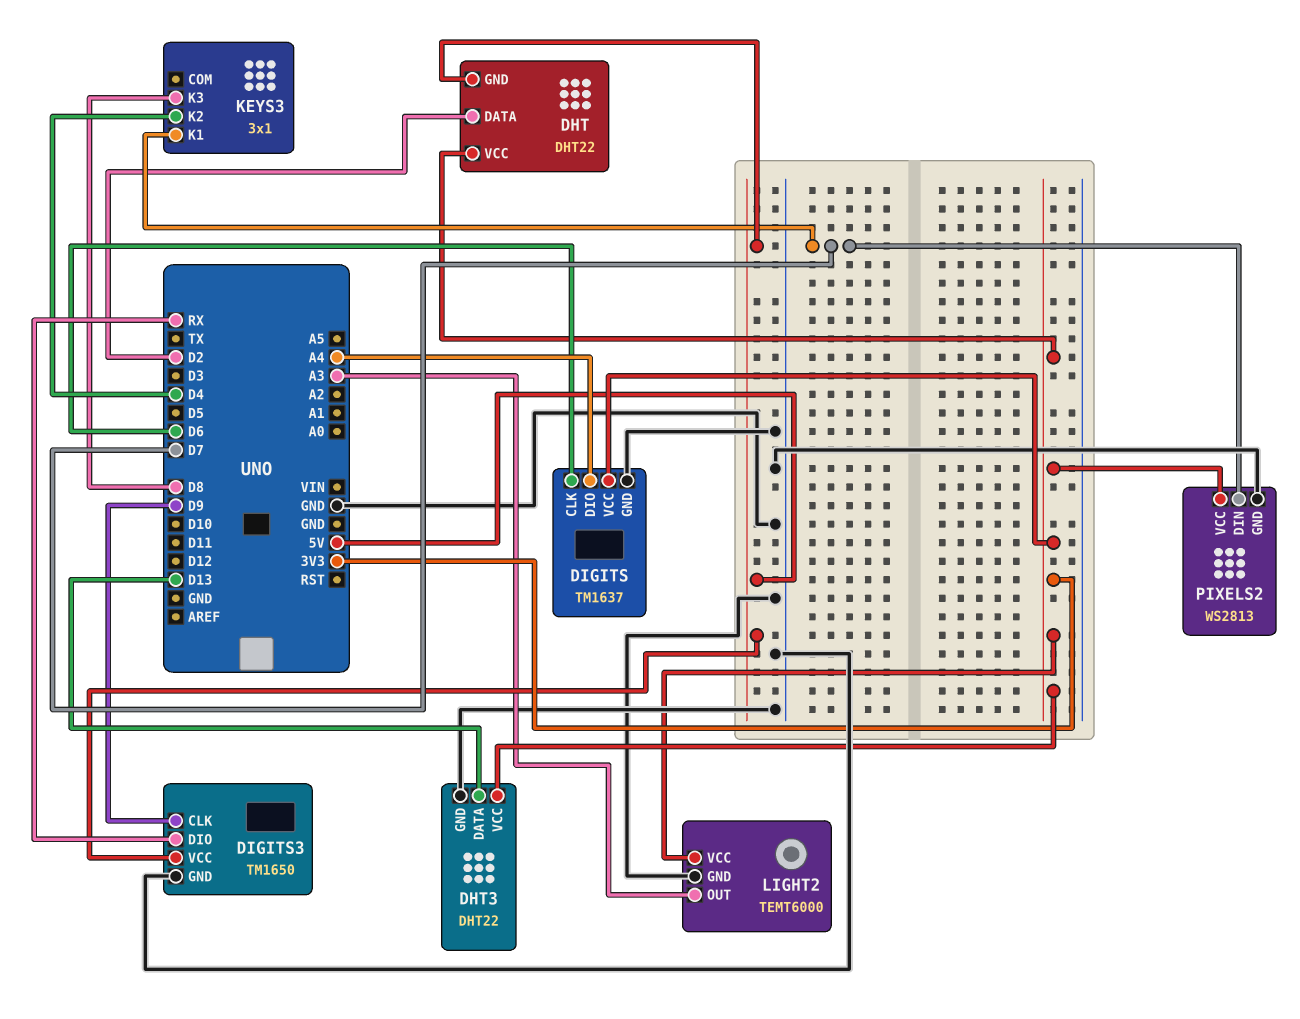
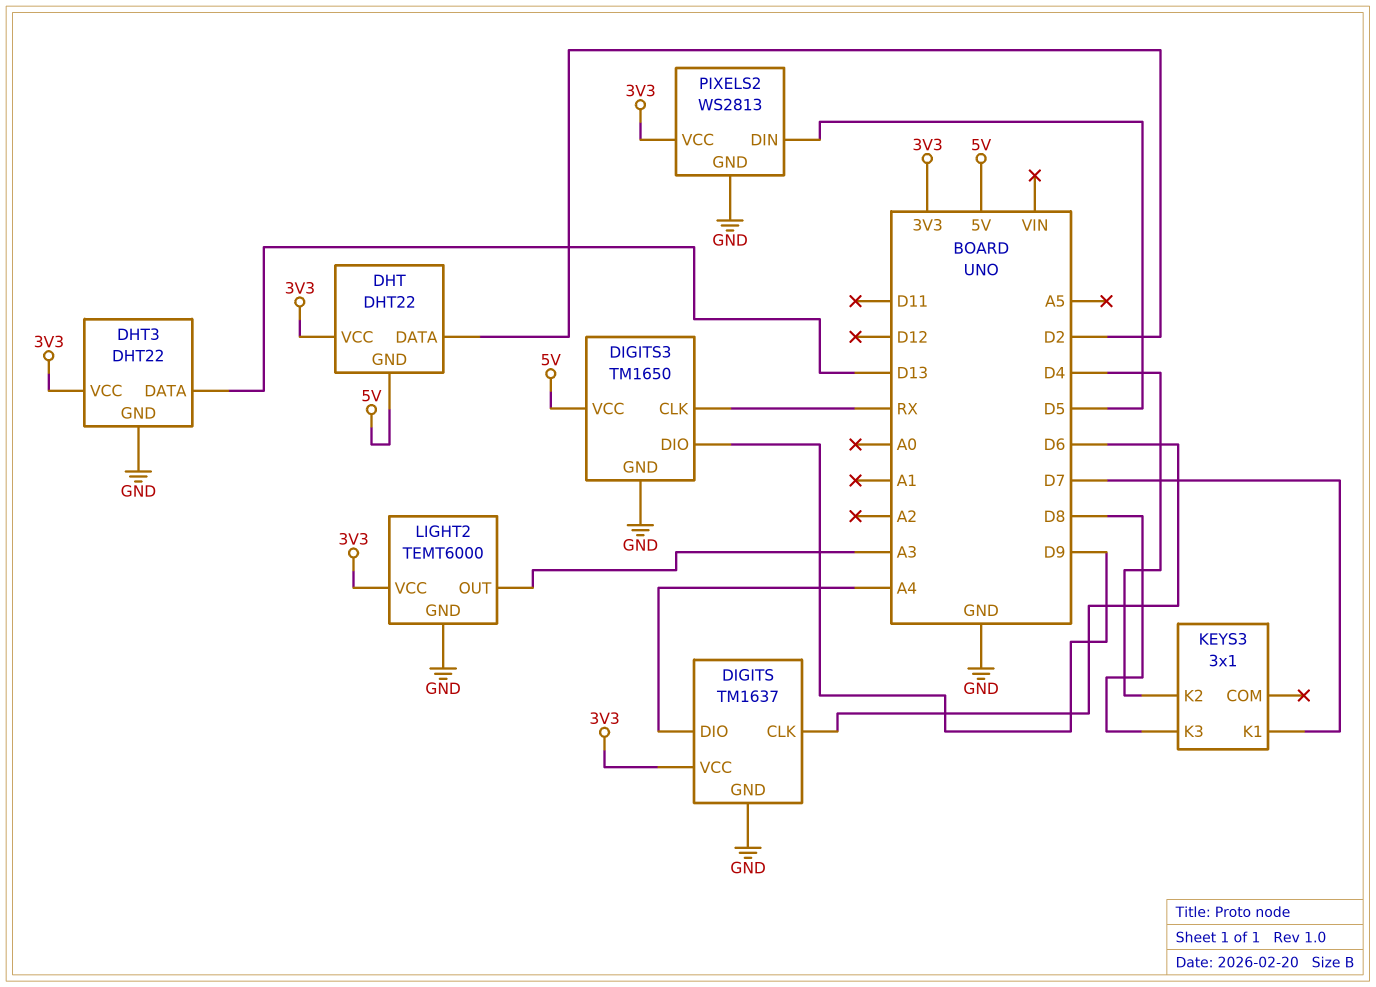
DIGITS3 pin CLK: D9 -> RX
DIGITS3 pin DIO: RX -> D9
PIXELS2 pin DIN: D7 -> D5

